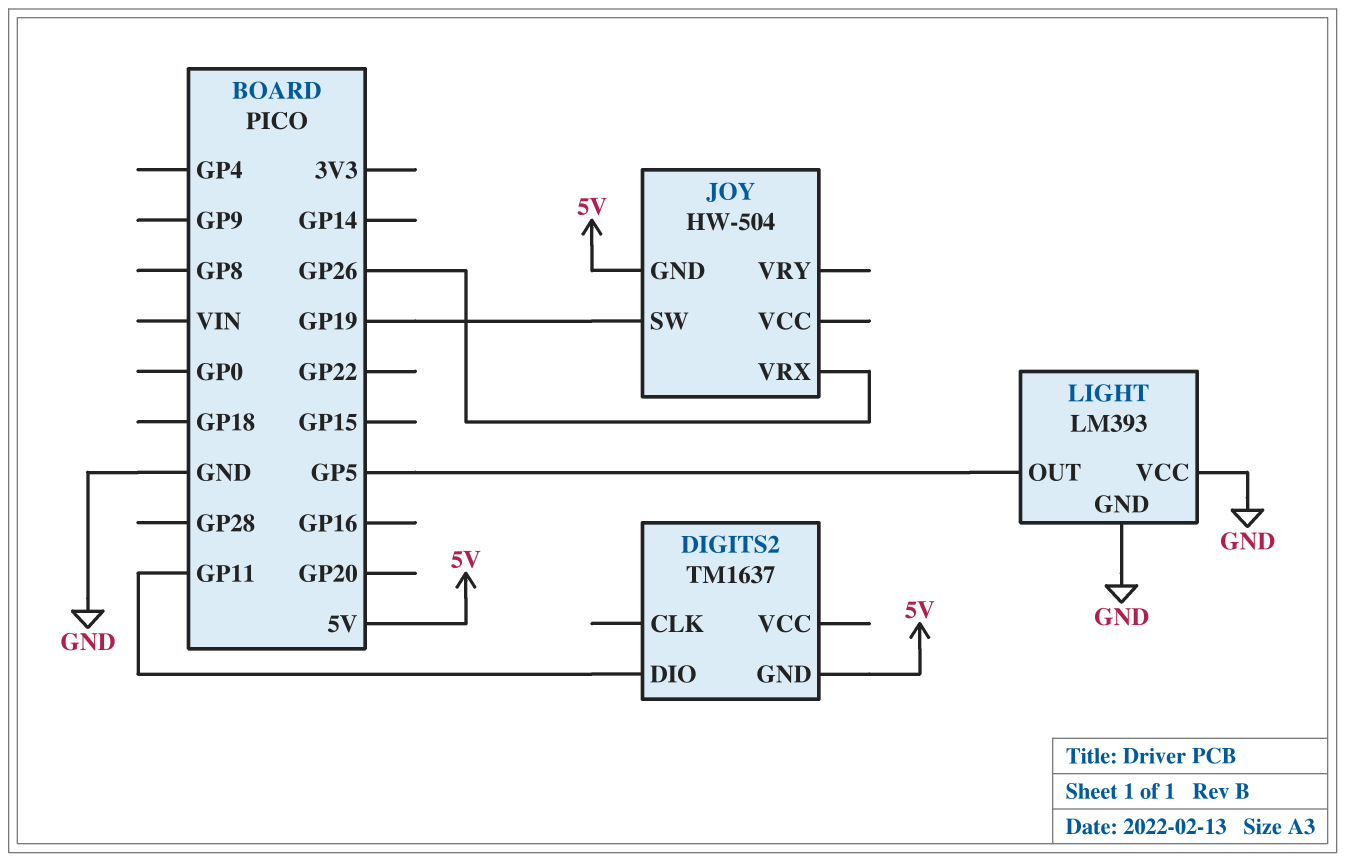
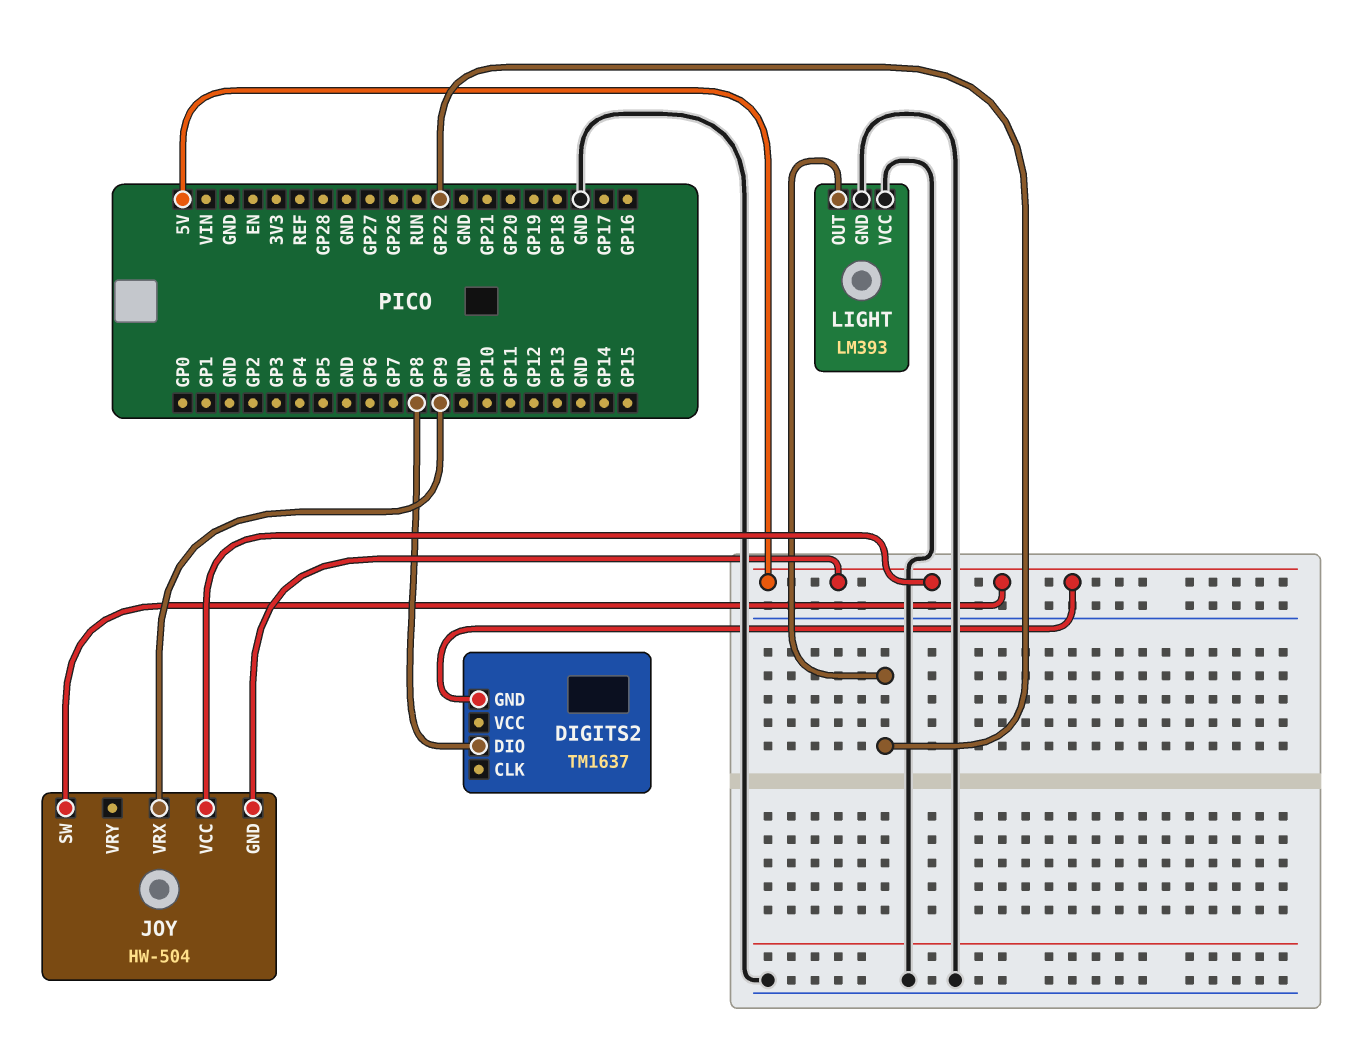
DIGITS2 pin DIO: GP11 -> GP8
JOY pin SW: GP19 -> 5V
JOY pin VCC: none -> 5V
JOY pin VRX: GP26 -> GP9
LIGHT pin OUT: GP5 -> GP22

